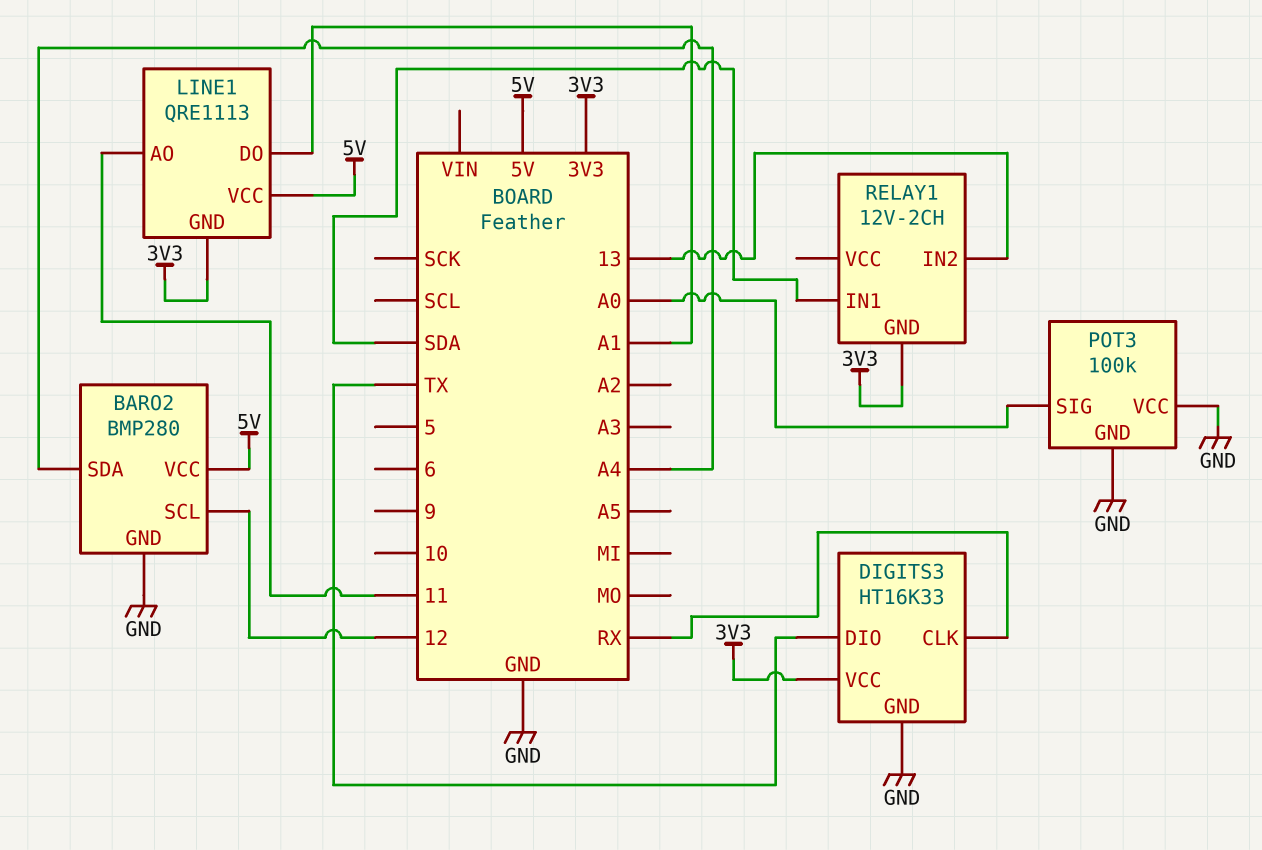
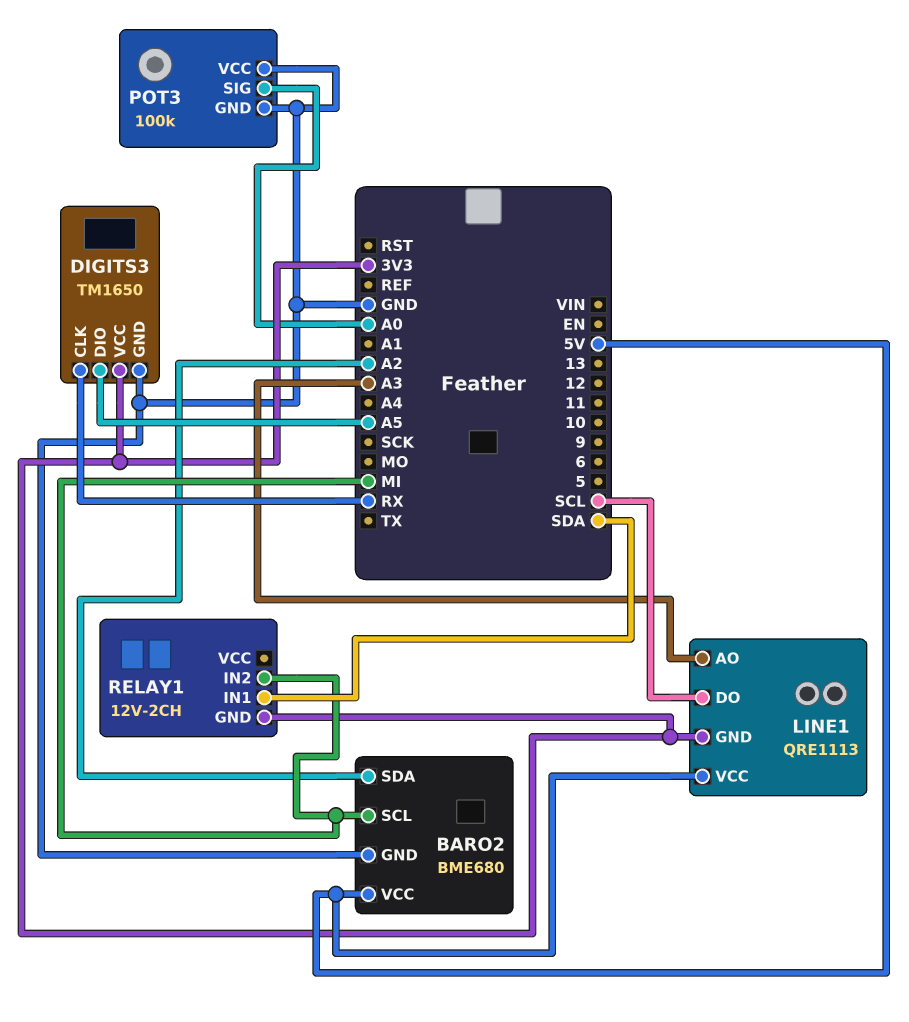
BARO2: BMP280 -> BME680
BARO2 pin SCL: 12 -> MI
BARO2 pin SDA: A4 -> A2
DIGITS3: HT16K33 -> TM1650
DIGITS3 pin DIO: TX -> A5
LINE1 pin AO: 11 -> A3
LINE1 pin DO: A1 -> SCL
RELAY1 pin IN2: 13 -> MI

